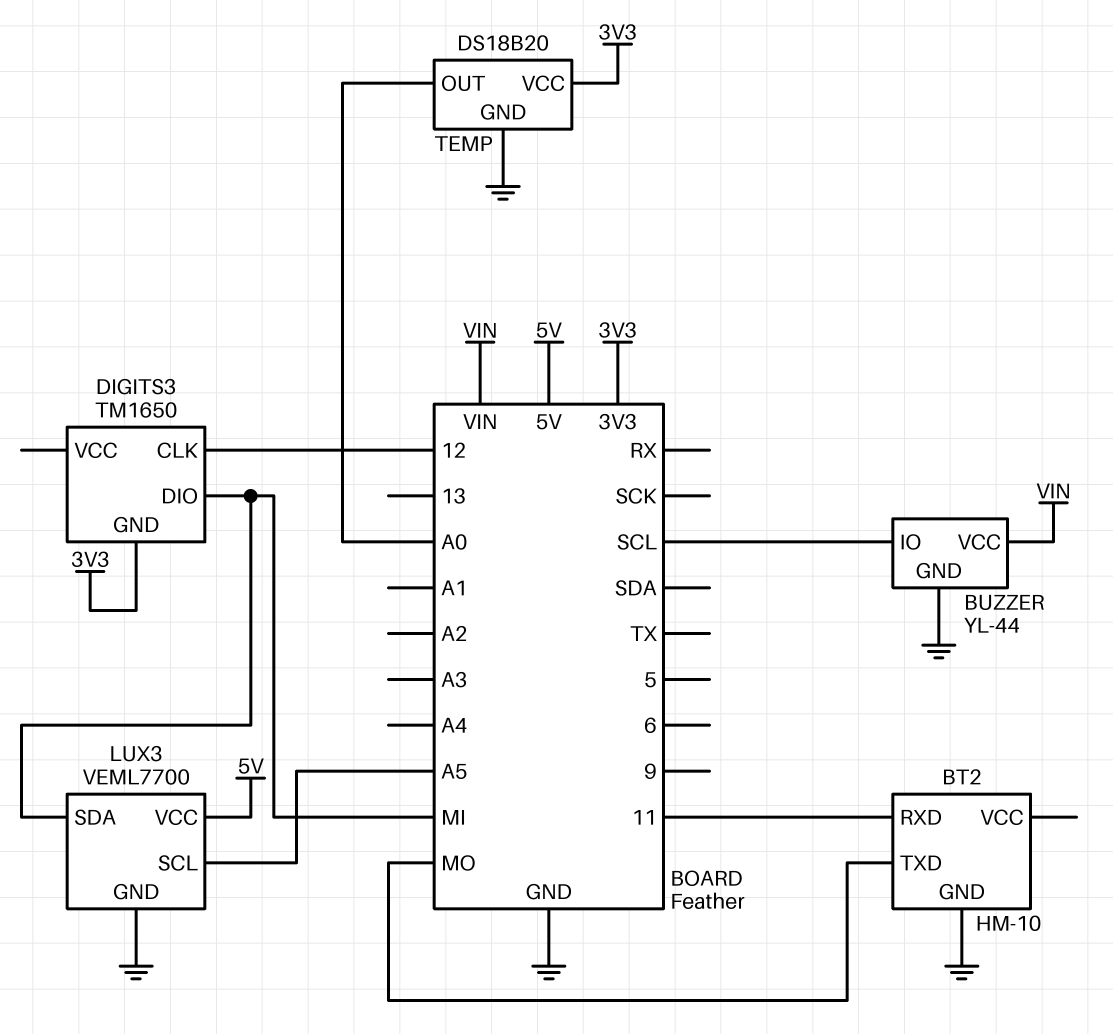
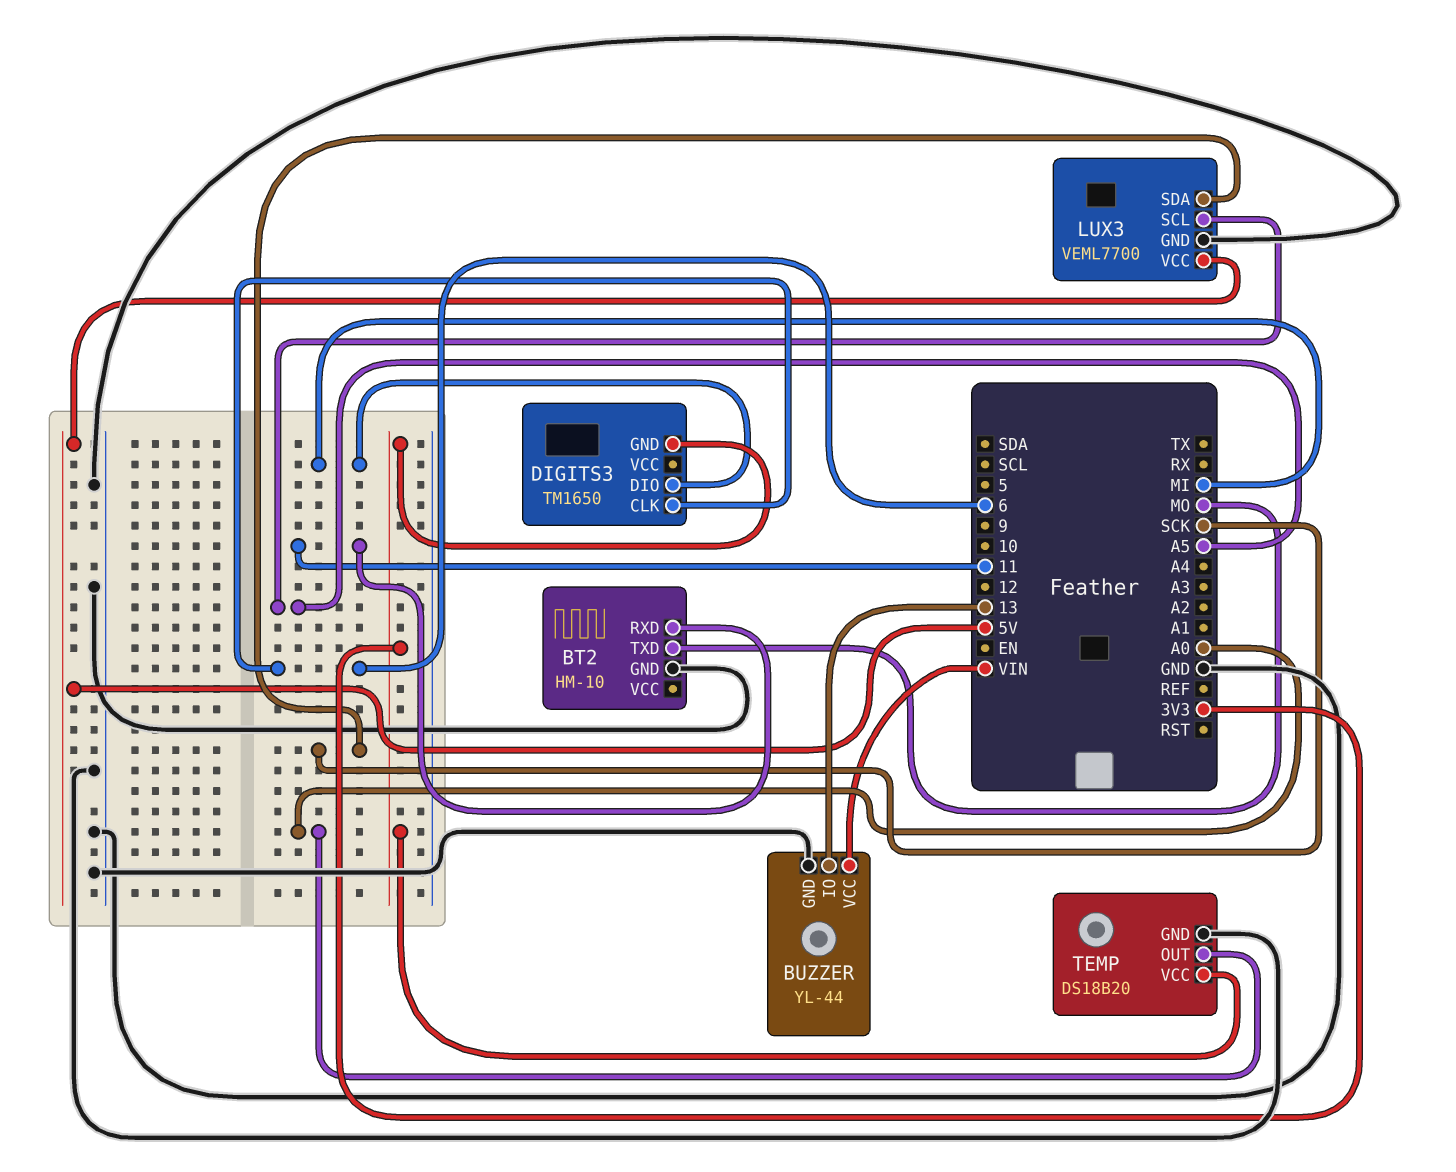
BUZZER pin IO: SCL -> 13
DIGITS3 pin CLK: 12 -> 6
LUX3 pin SDA: MI -> SCK

